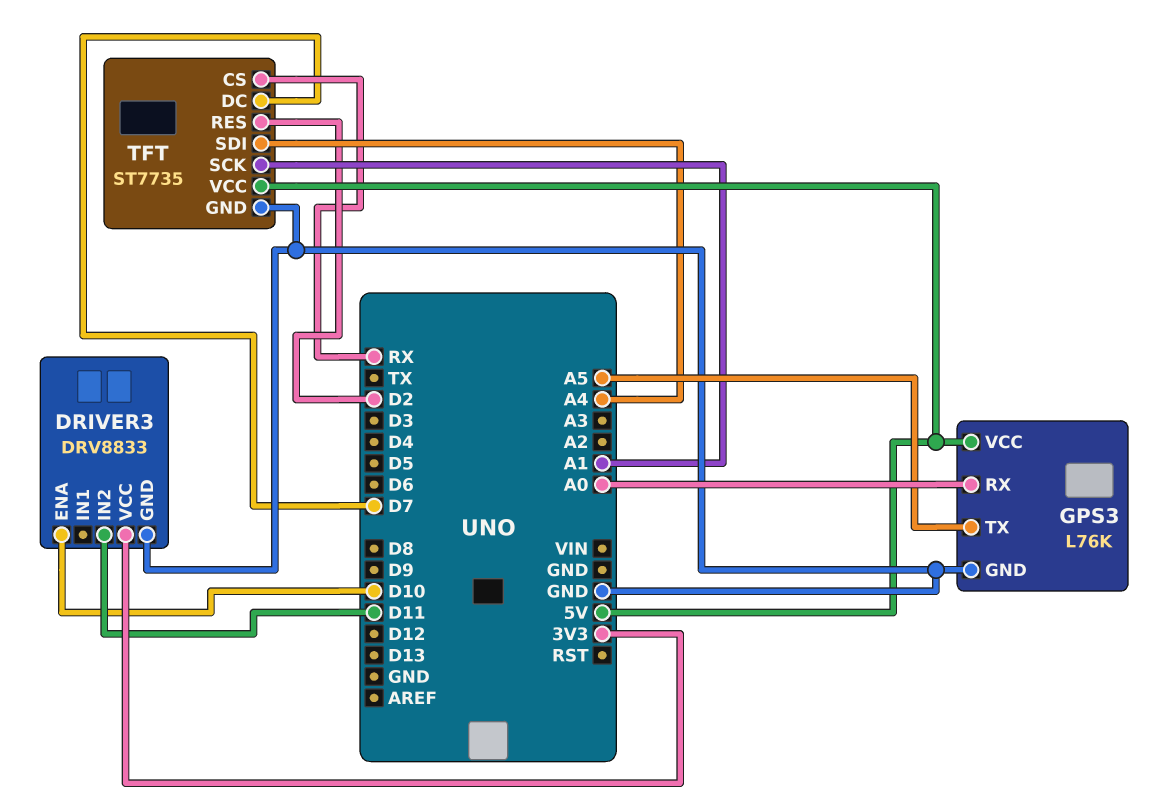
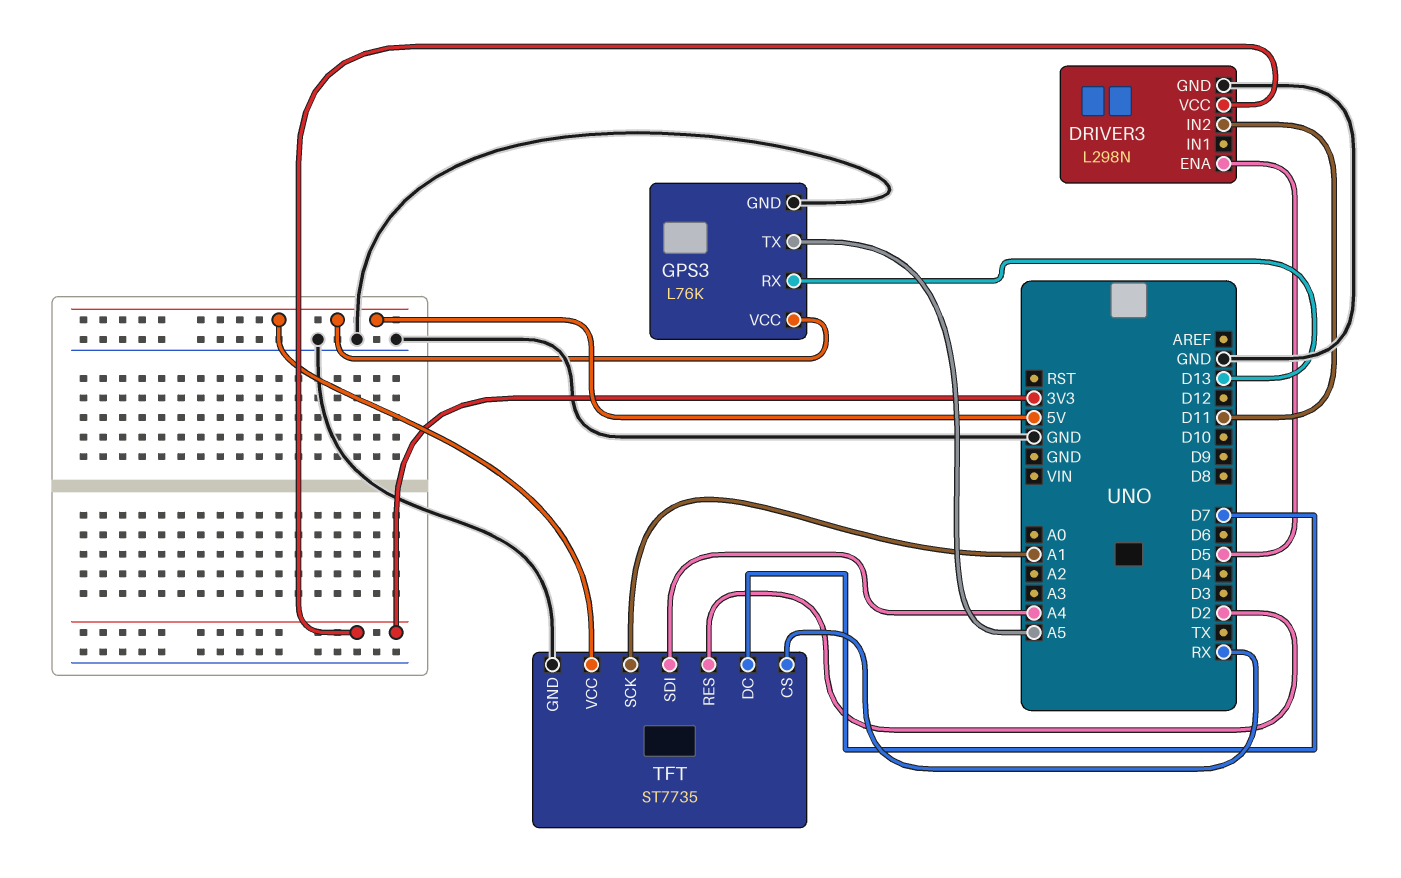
DRIVER3: DRV8833 -> L298N
DRIVER3 pin ENA: D10 -> D5
GPS3 pin RX: A0 -> D13

